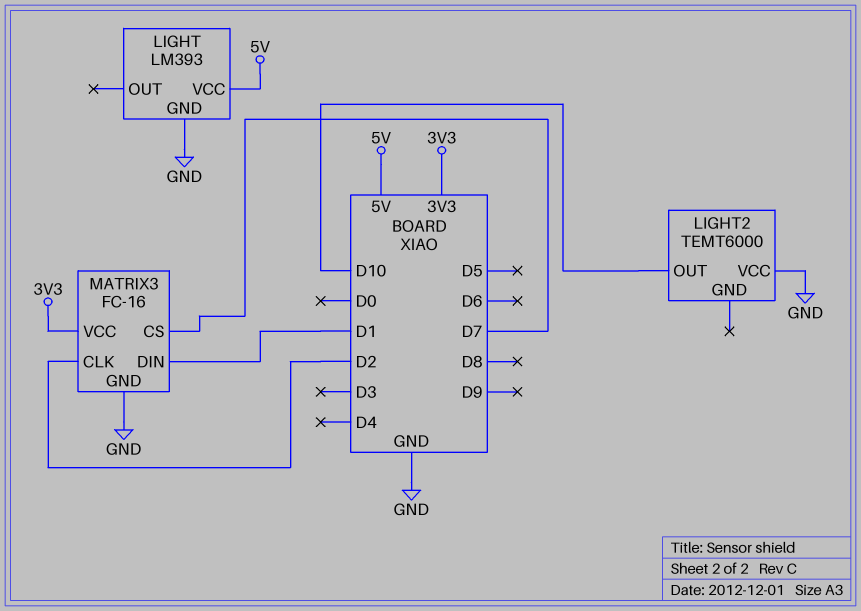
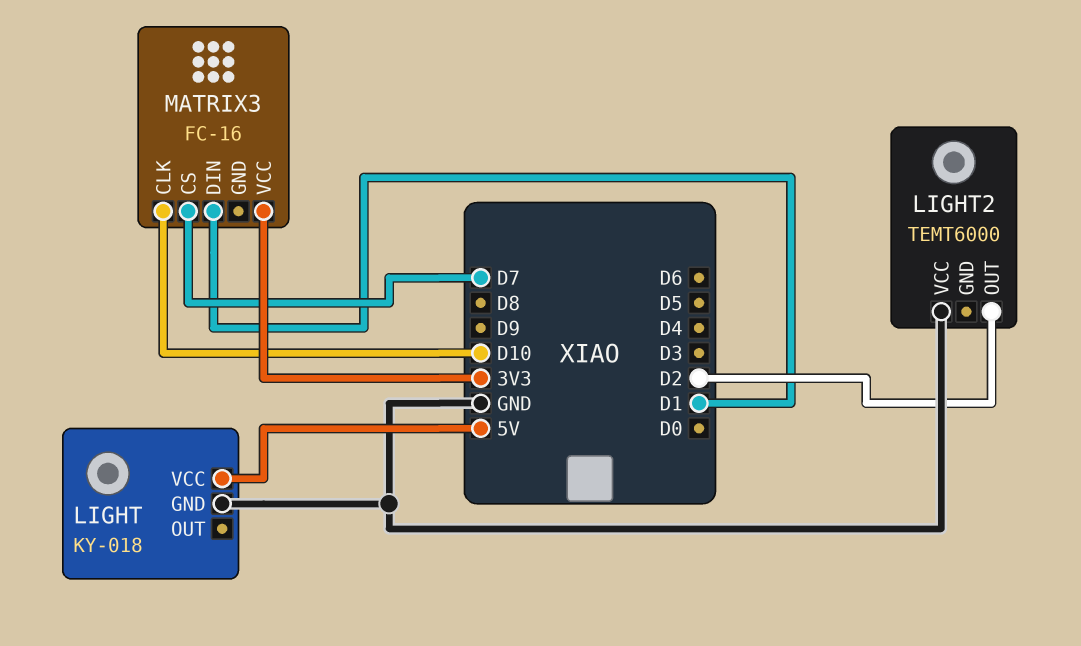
LIGHT: LM393 -> KY-018
LIGHT2 pin OUT: D10 -> D2
MATRIX3 pin CLK: D2 -> D10
MATRIX3 pin GND: GND -> none

